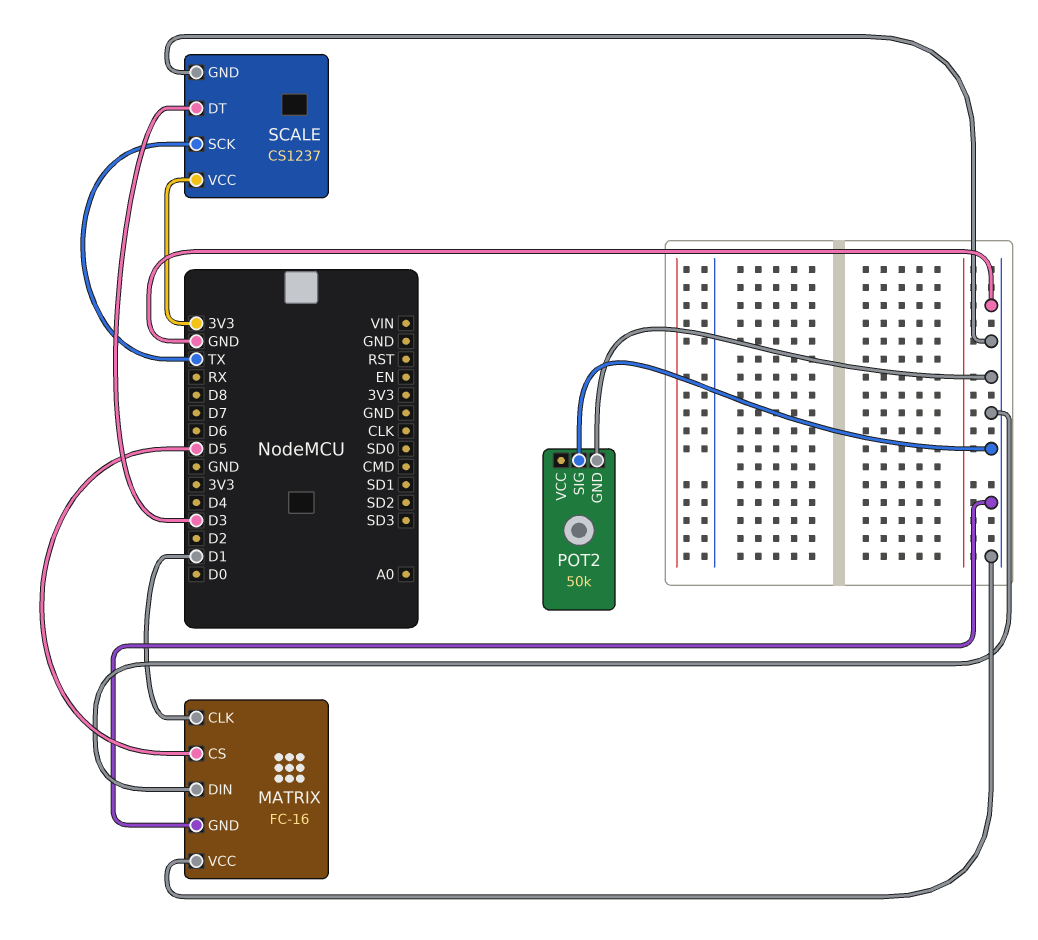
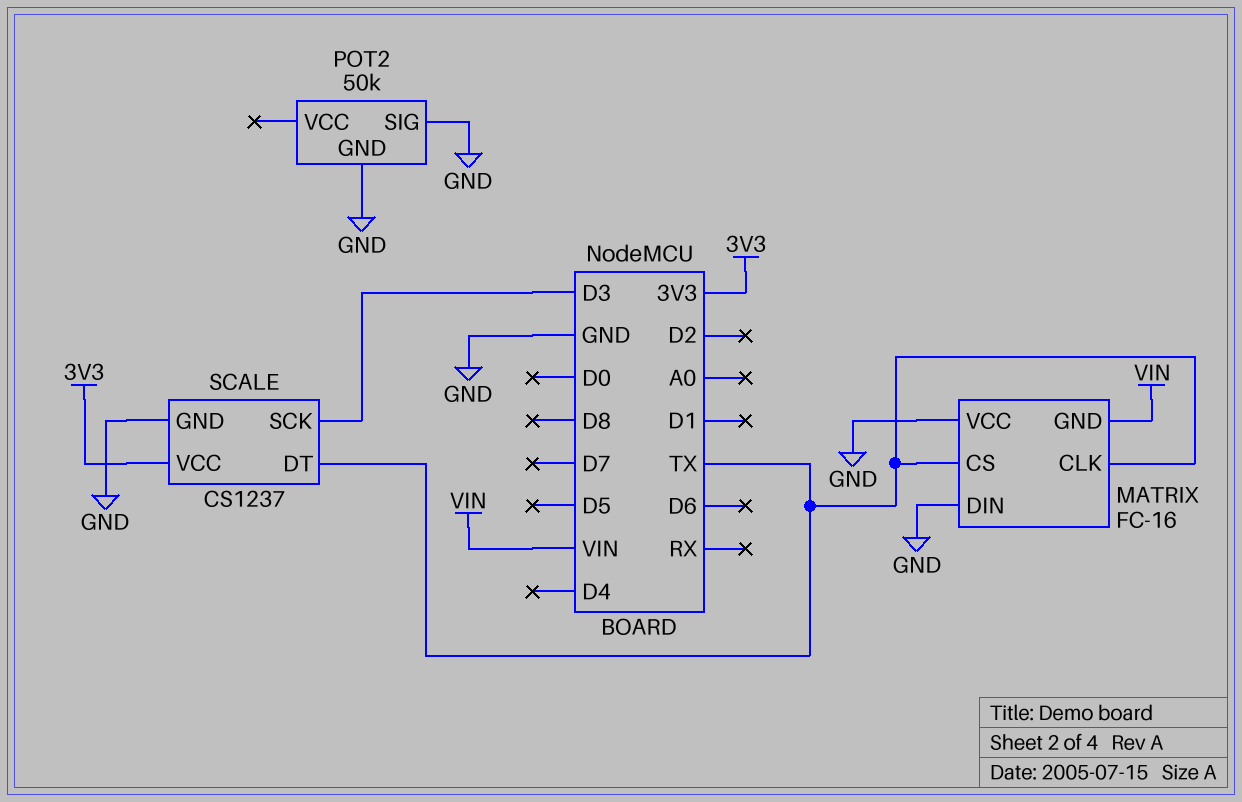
MATRIX pin CLK: D1 -> TX
MATRIX pin CS: D5 -> TX
MATRIX pin GND: GND -> VIN
SCALE pin DT: D3 -> TX
SCALE pin SCK: TX -> D3

